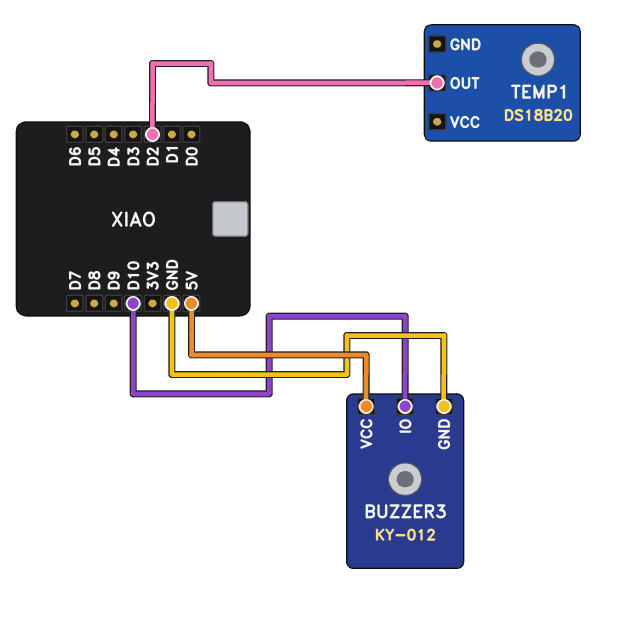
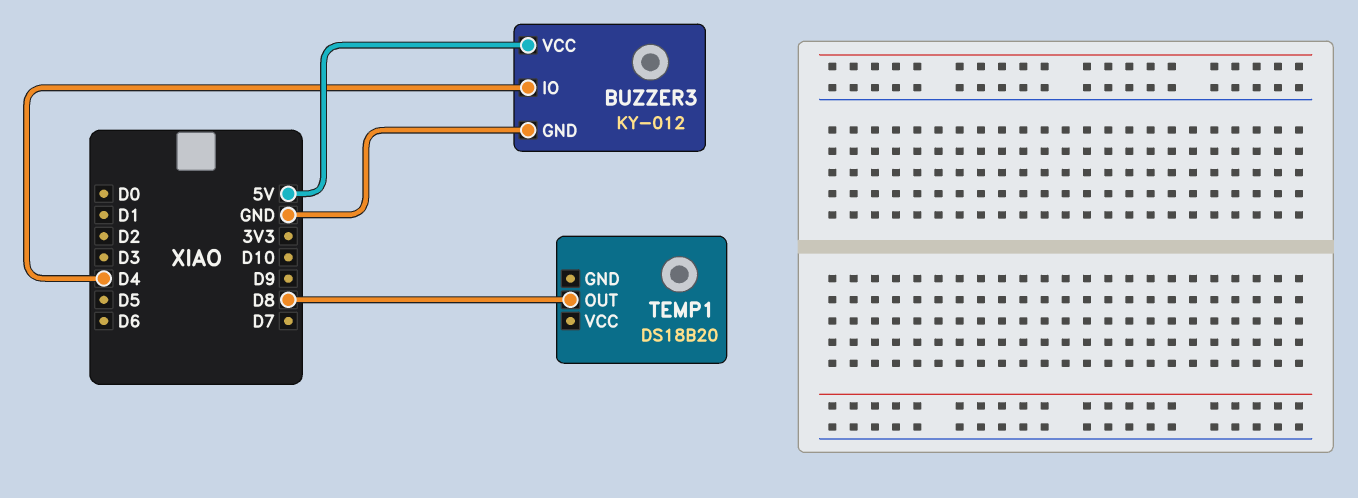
BUZZER3 pin IO: D10 -> D4
TEMP1 pin OUT: D2 -> D8

